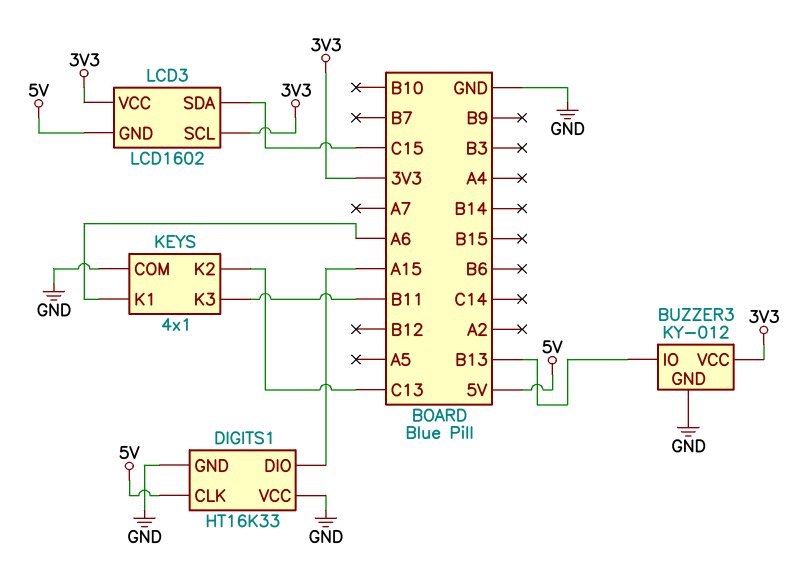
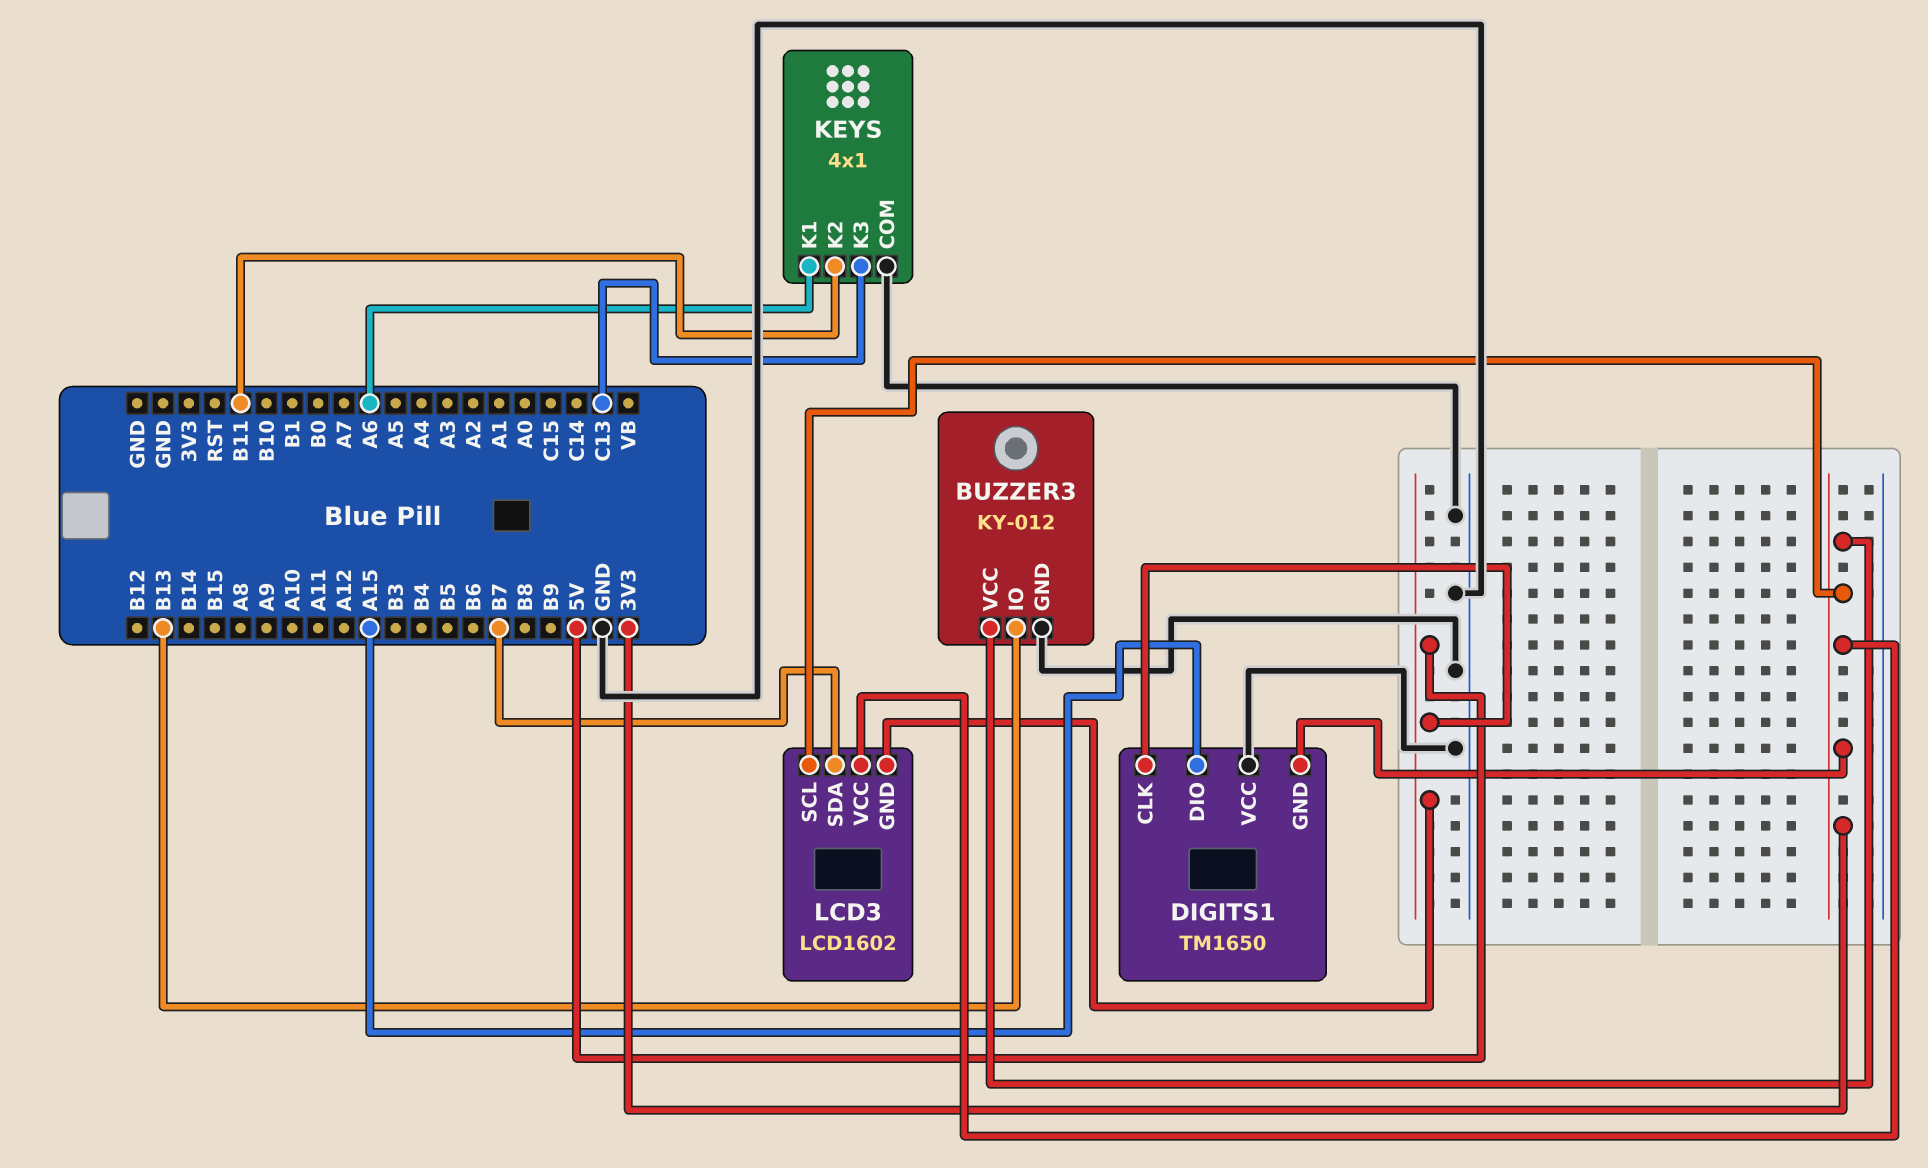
DIGITS1: HT16K33 -> TM1650
DIGITS1 pin GND: GND -> 3V3
KEYS pin K2: C13 -> B11
KEYS pin K3: B11 -> C13
LCD3 pin SDA: C15 -> B7

